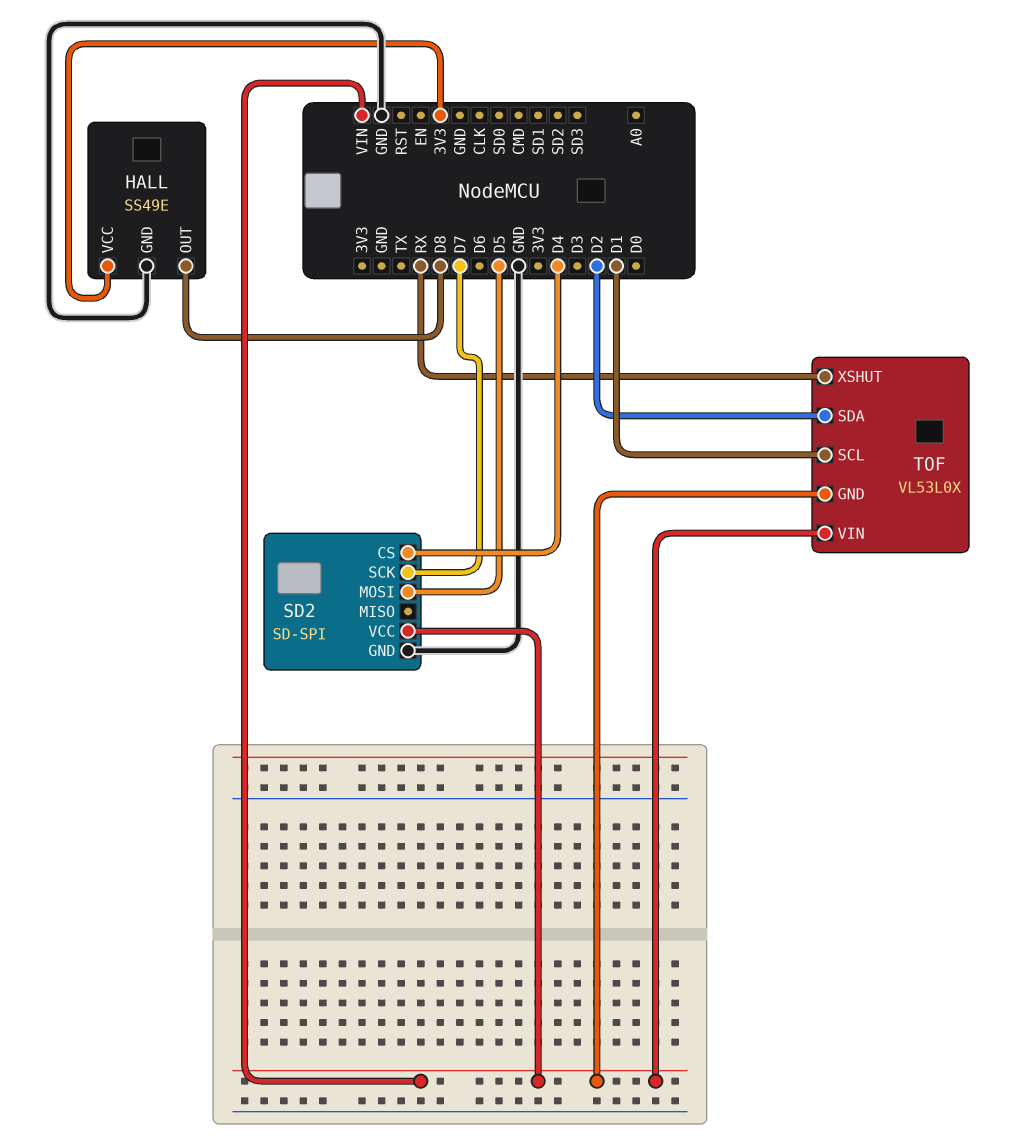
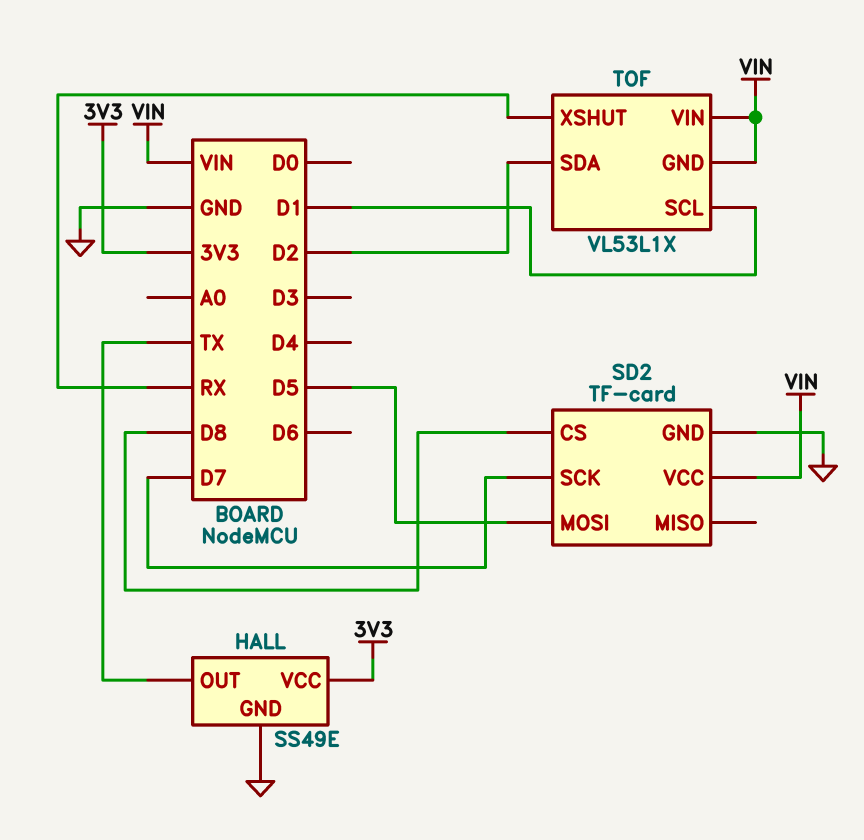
HALL pin OUT: D8 -> TX
SD2: SD-SPI -> TF-card
SD2 pin CS: D4 -> D8
TOF: VL53L0X -> VL53L1X

